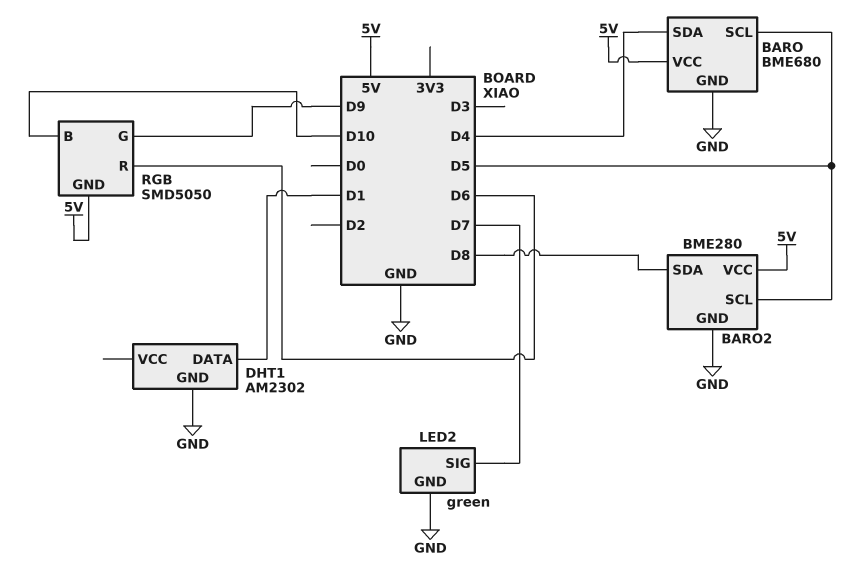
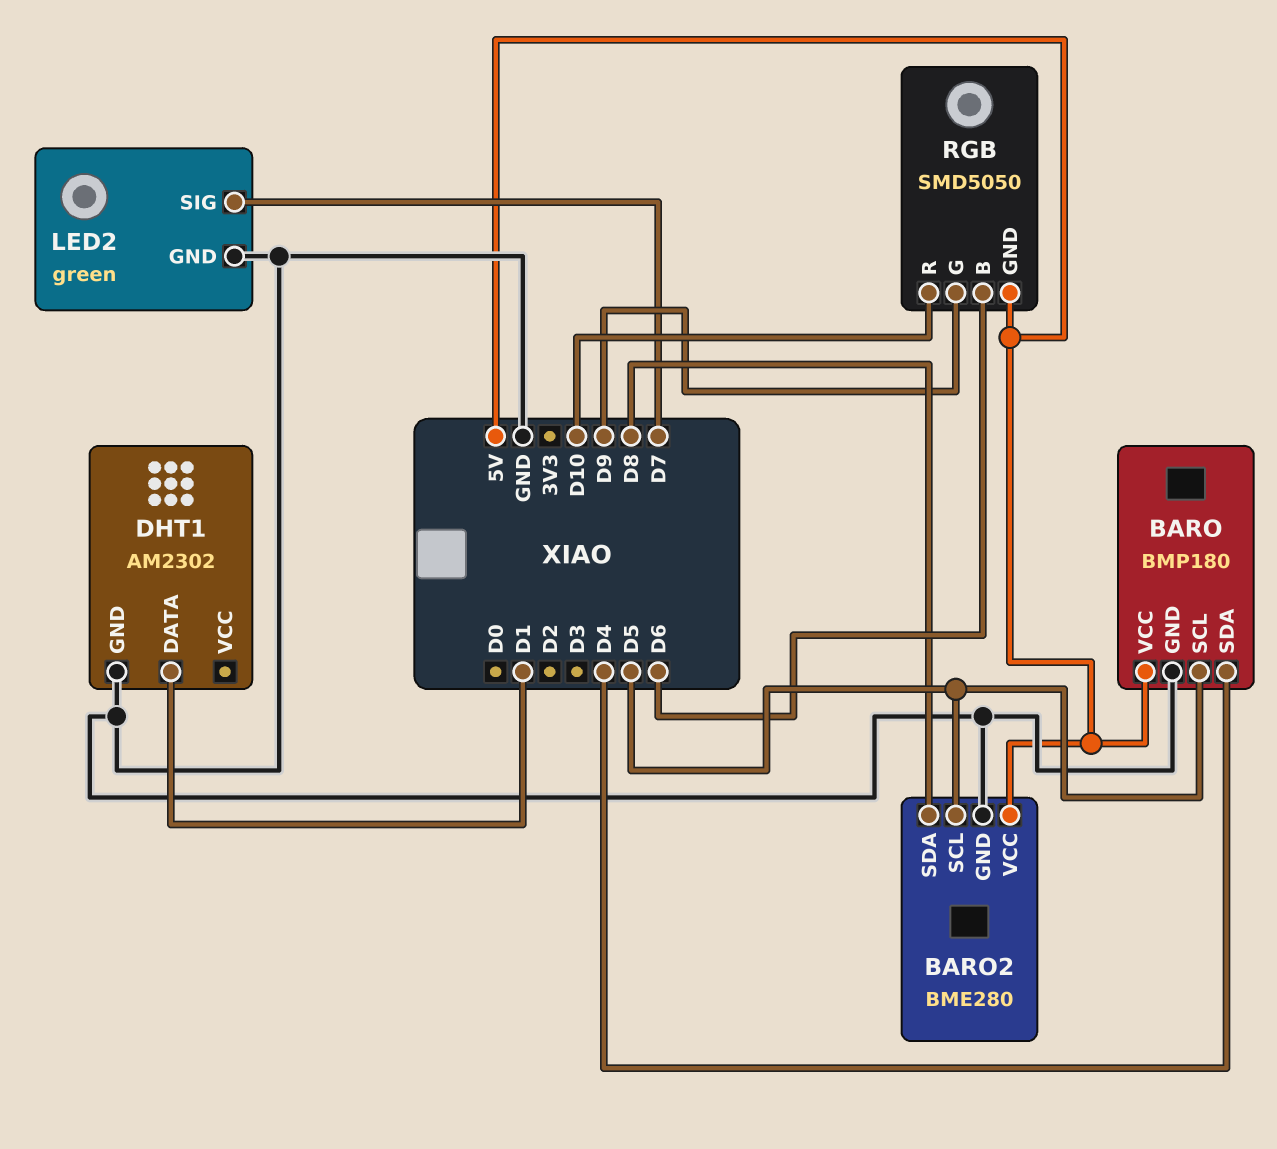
BARO: BME680 -> BMP180
RGB pin B: D10 -> D6
RGB pin R: D6 -> D10

